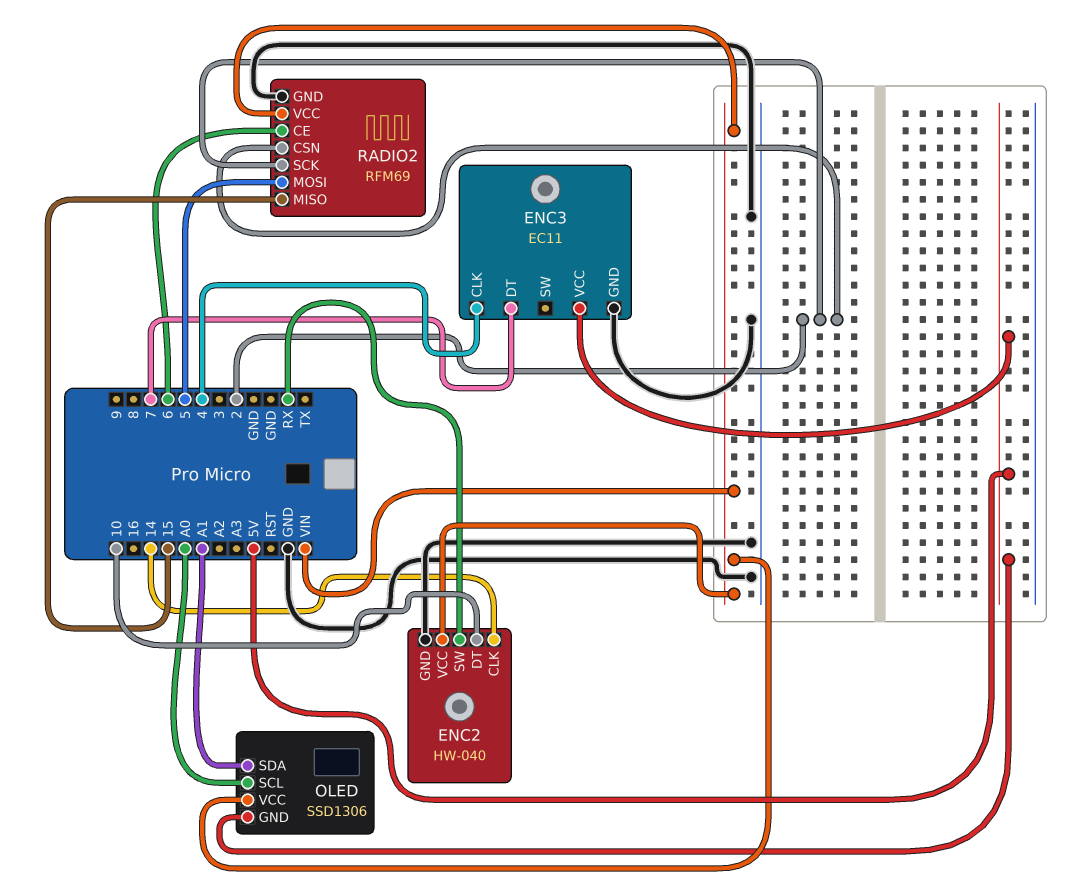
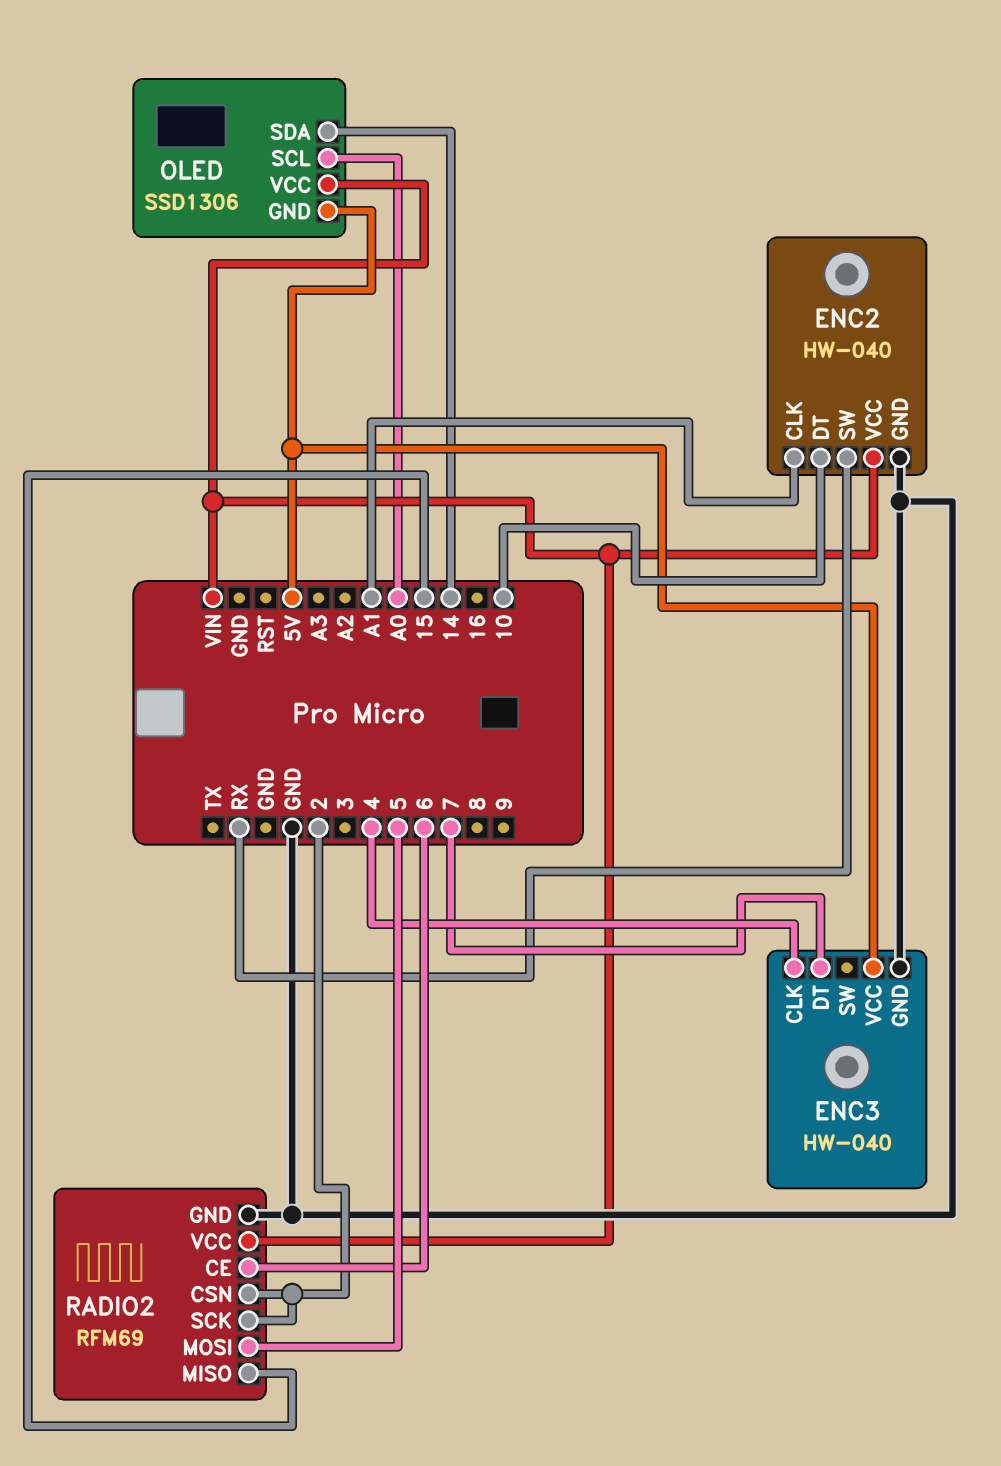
ENC2 pin CLK: 14 -> A1
ENC3: EC11 -> HW-040
OLED pin SDA: A1 -> 14

